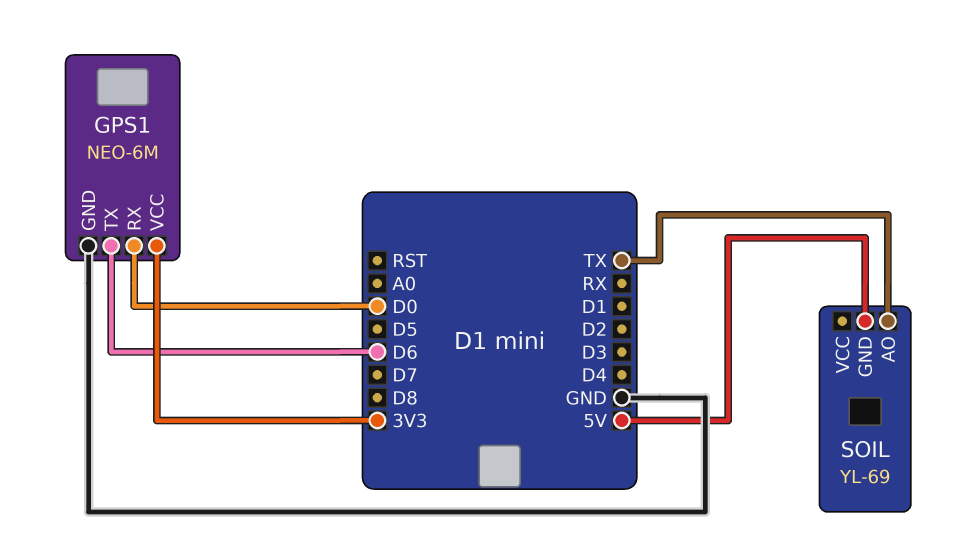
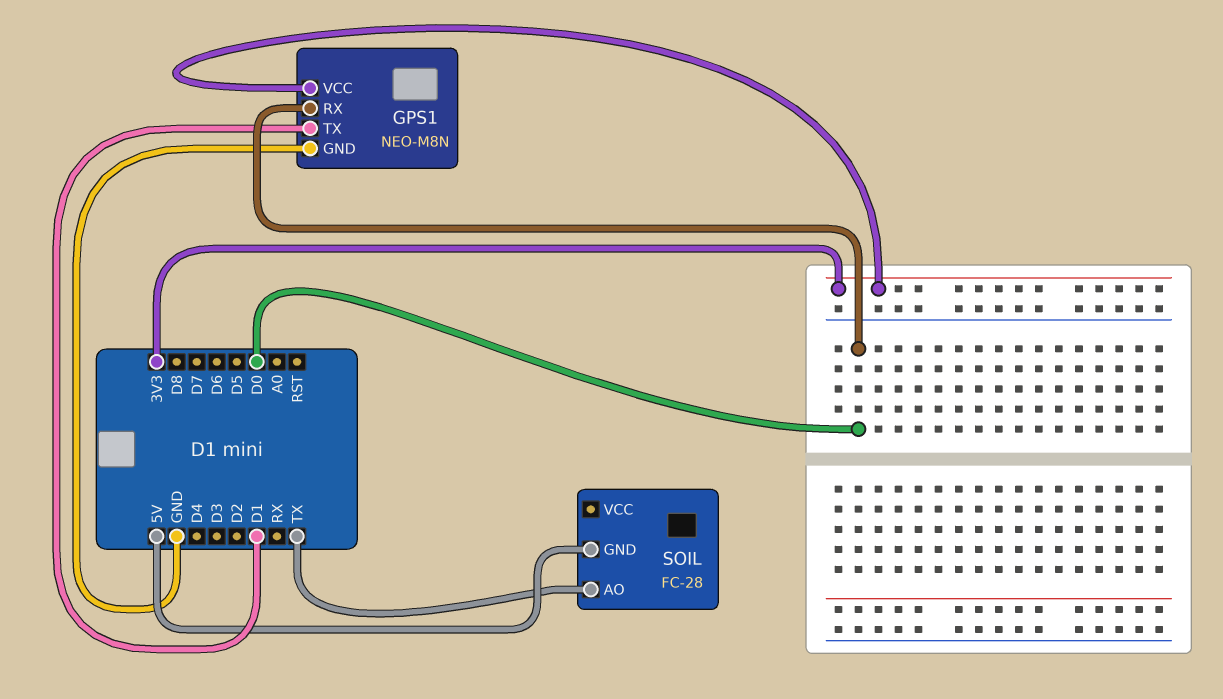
GPS1: NEO-6M -> NEO-M8N
GPS1 pin TX: D6 -> D1
SOIL: YL-69 -> FC-28

